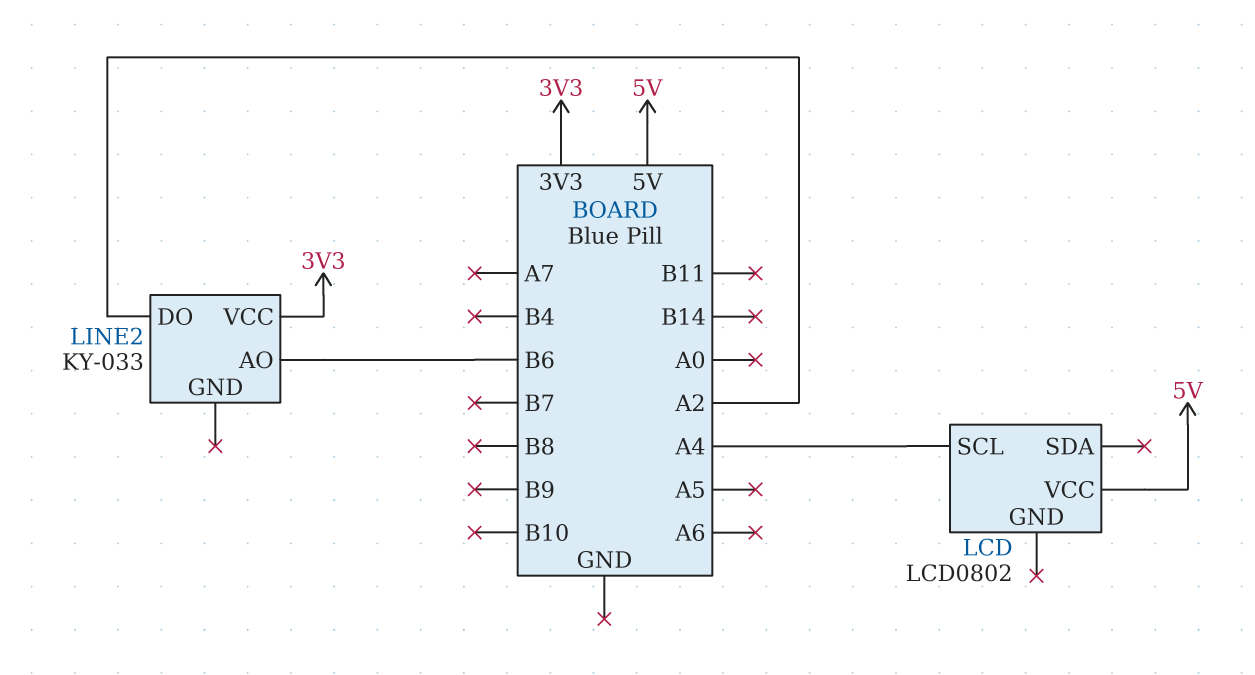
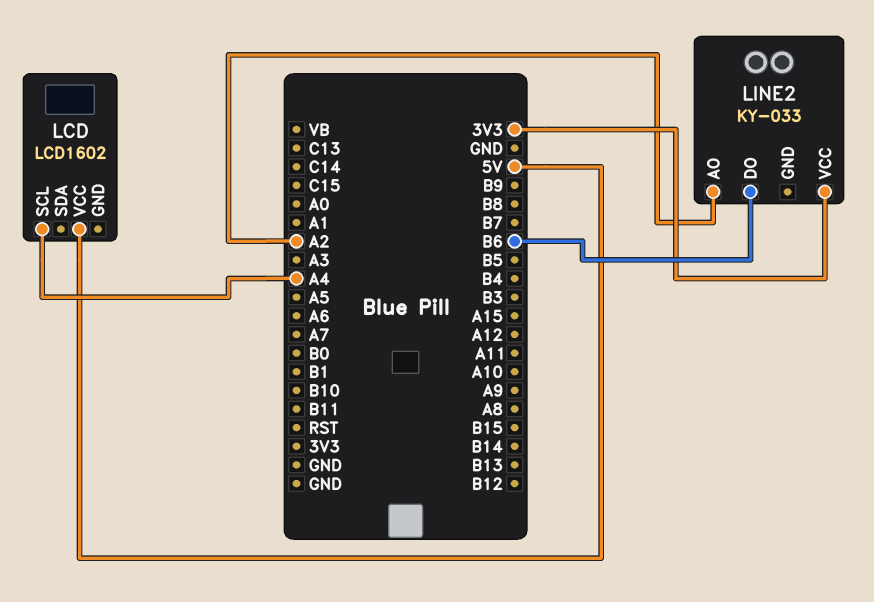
LCD: LCD0802 -> LCD1602
LINE2 pin AO: B6 -> A2
LINE2 pin DO: A2 -> B6

